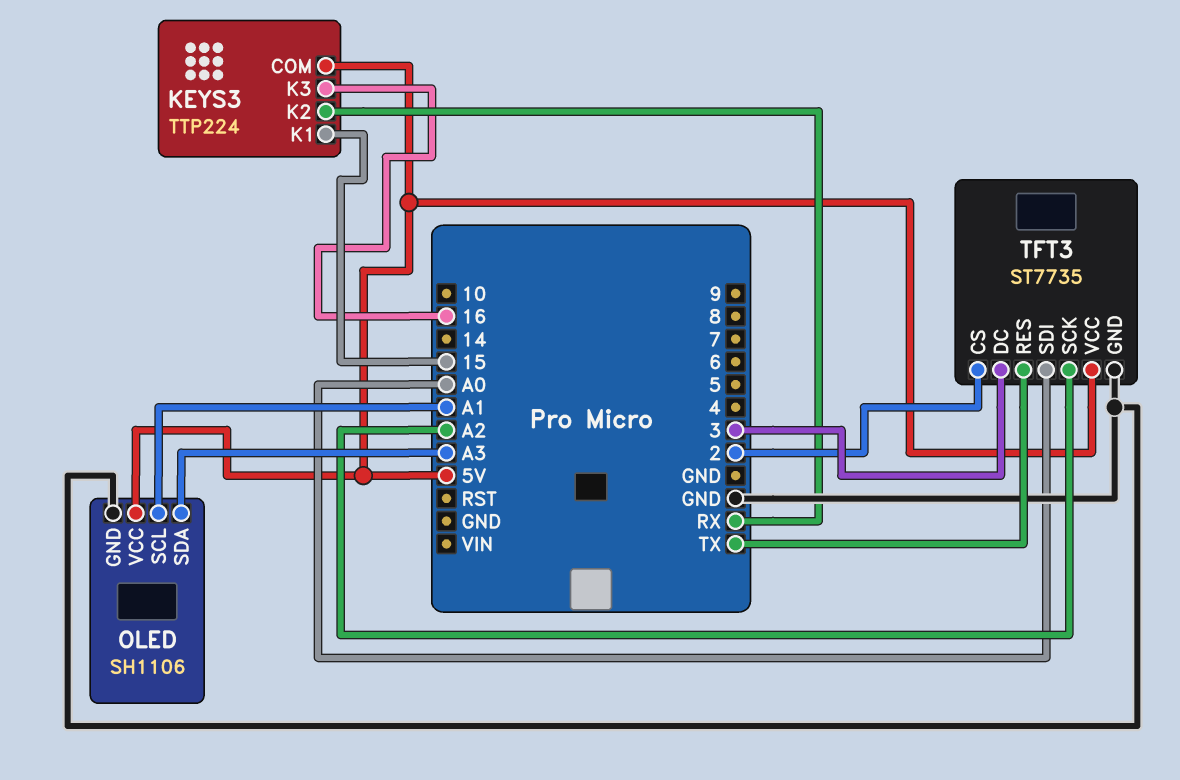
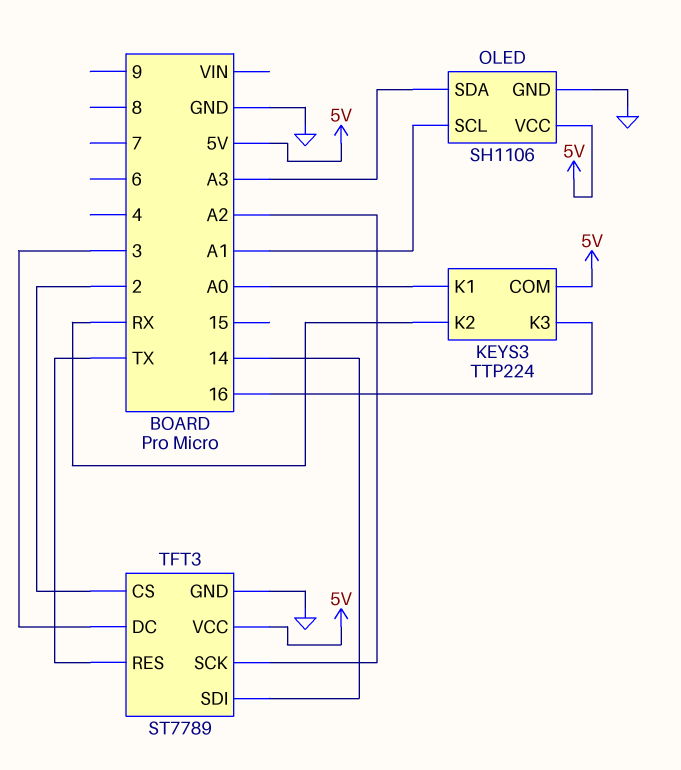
KEYS3 pin K1: 15 -> A0
TFT3: ST7735 -> ST7789
TFT3 pin SDI: A0 -> 14

